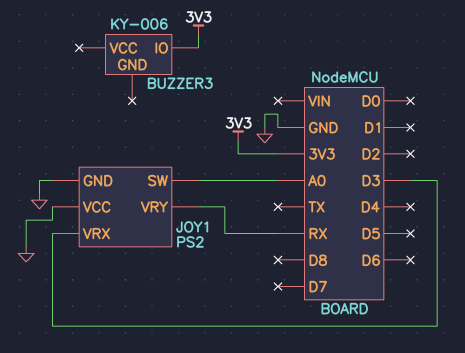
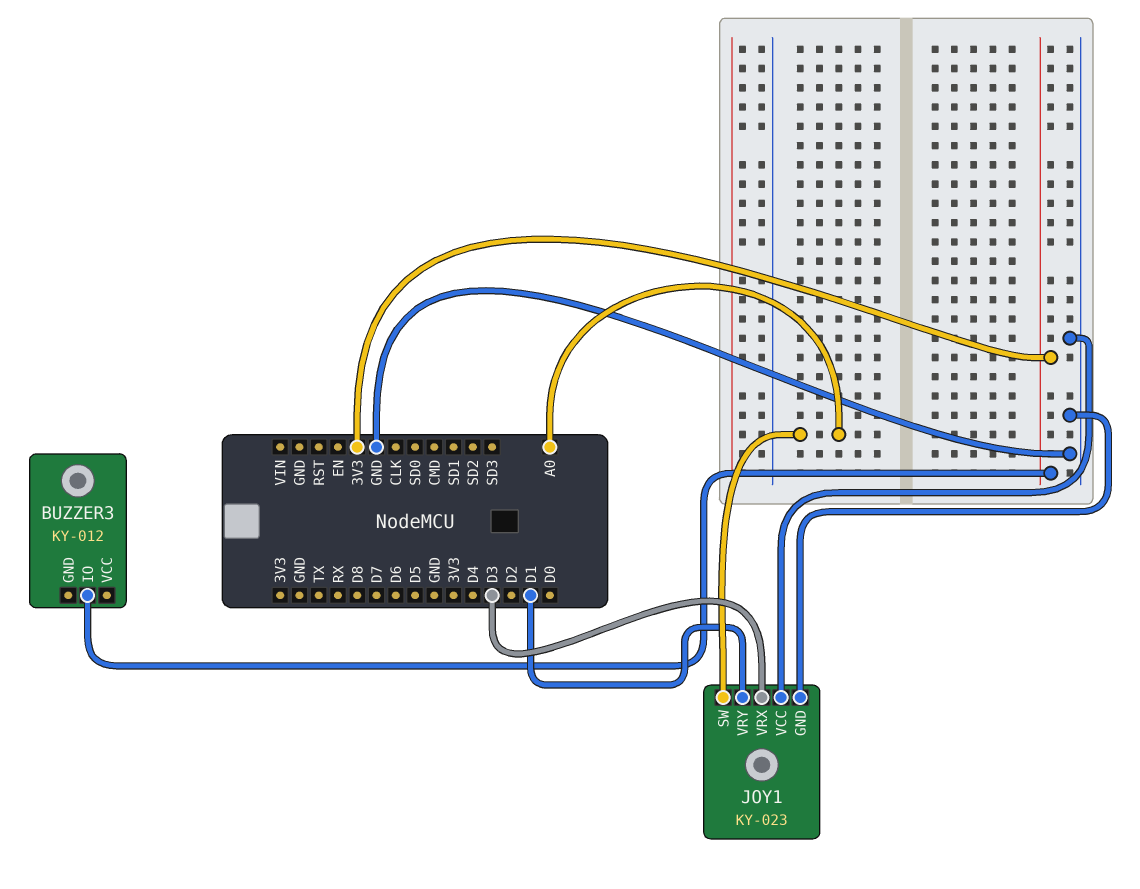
BUZZER3: KY-006 -> KY-012
JOY1: PS2 -> KY-023
JOY1 pin VRY: RX -> D1

